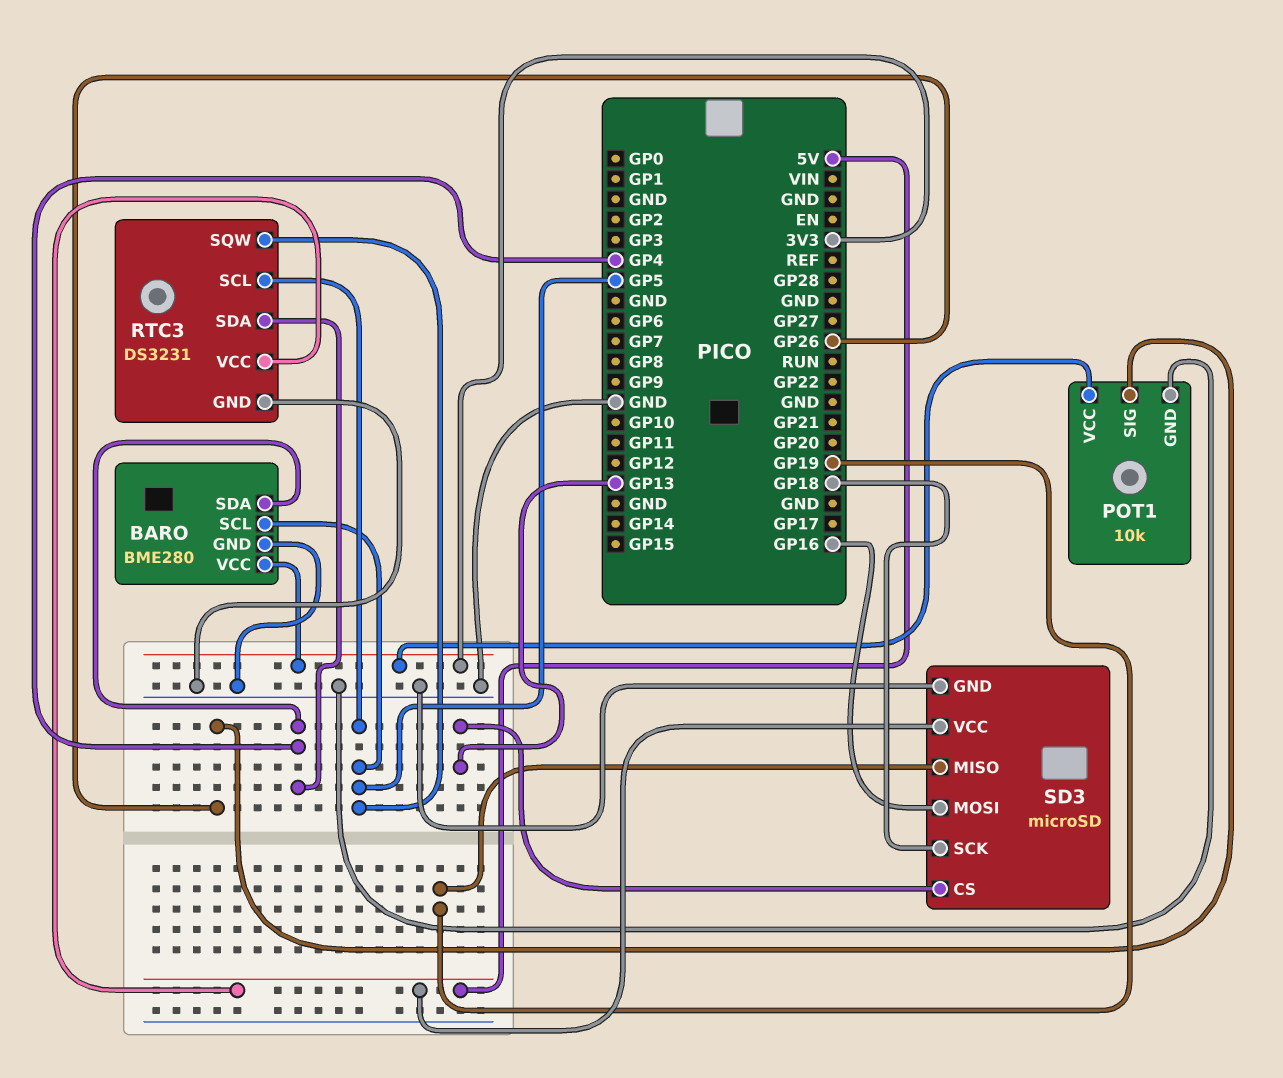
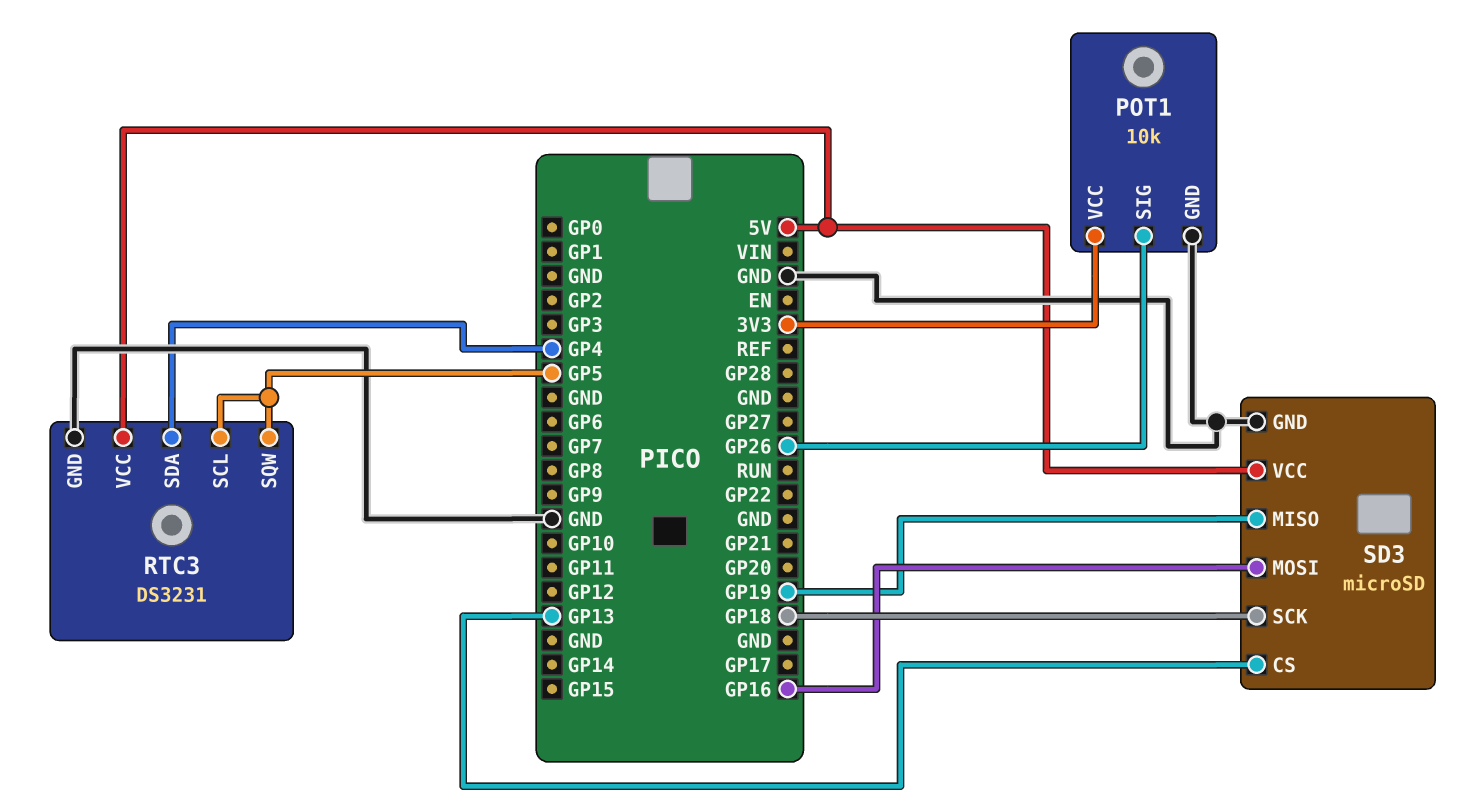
BARO: BME280 -> none
BARO pin GND: GND -> none
BARO pin SCL: GP5 -> none
BARO pin SDA: GP4 -> none
BARO pin VCC: 3V3 -> none

